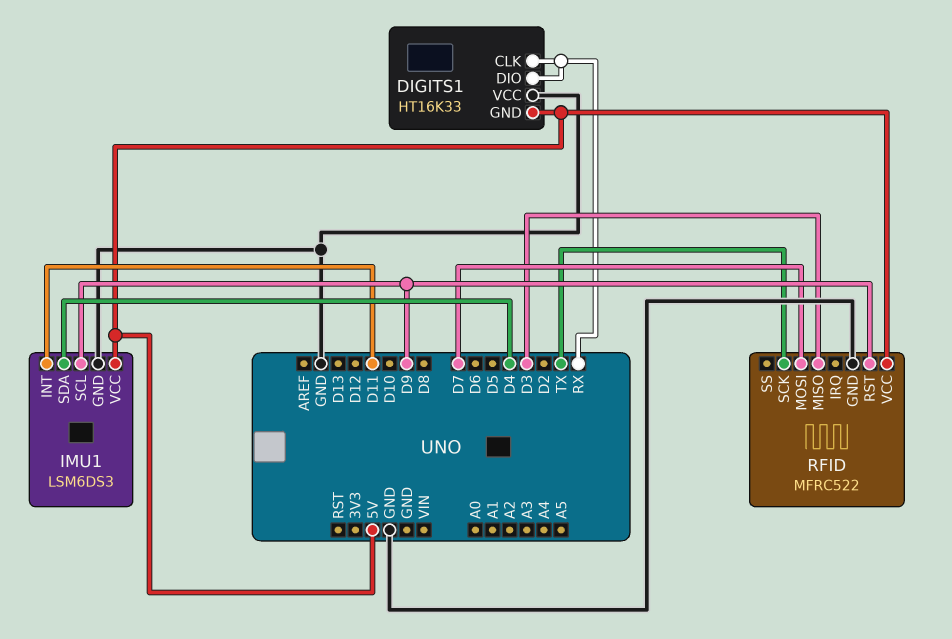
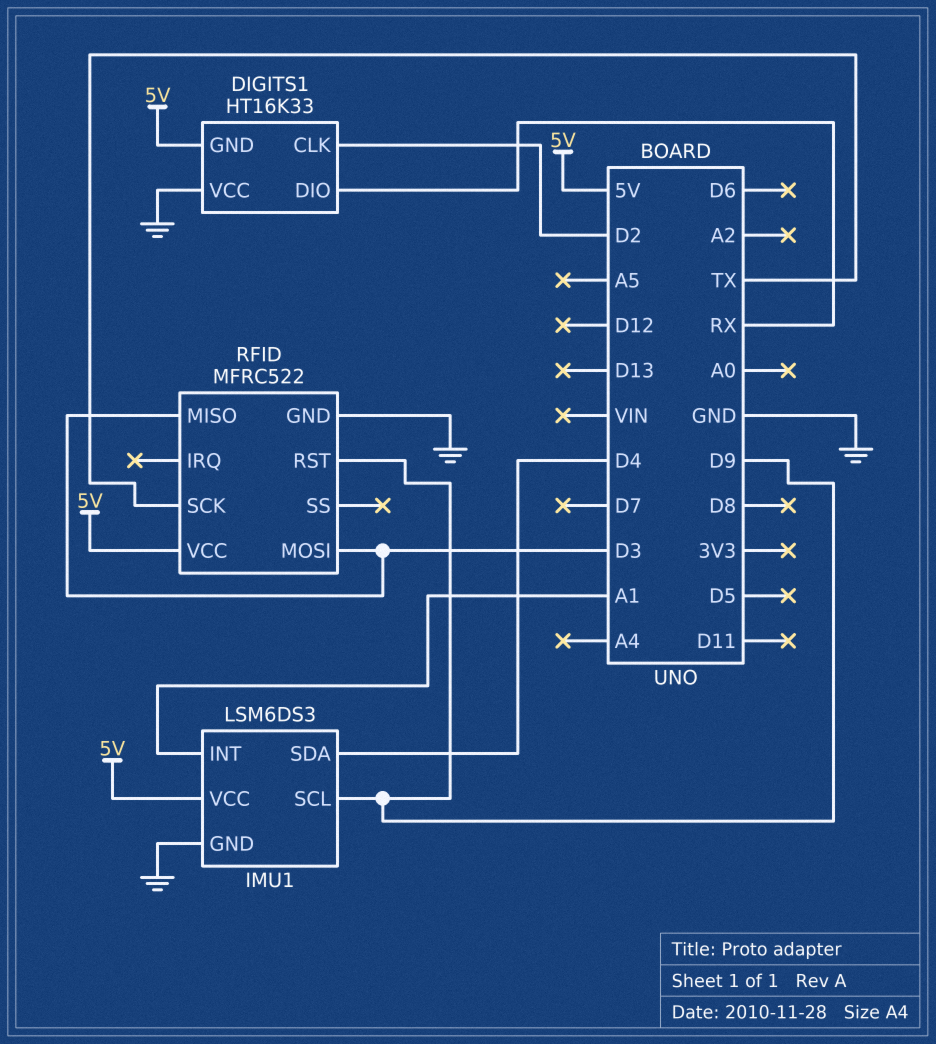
DIGITS1 pin CLK: RX -> D2
IMU1 pin INT: D11 -> A1
RFID pin MOSI: D7 -> D3

